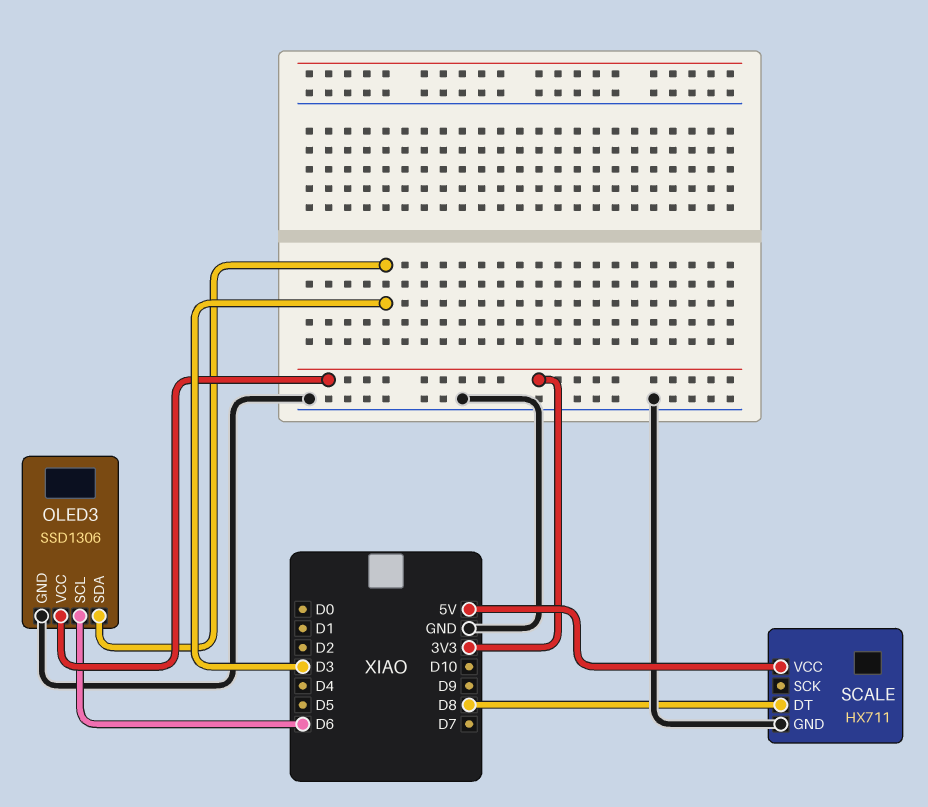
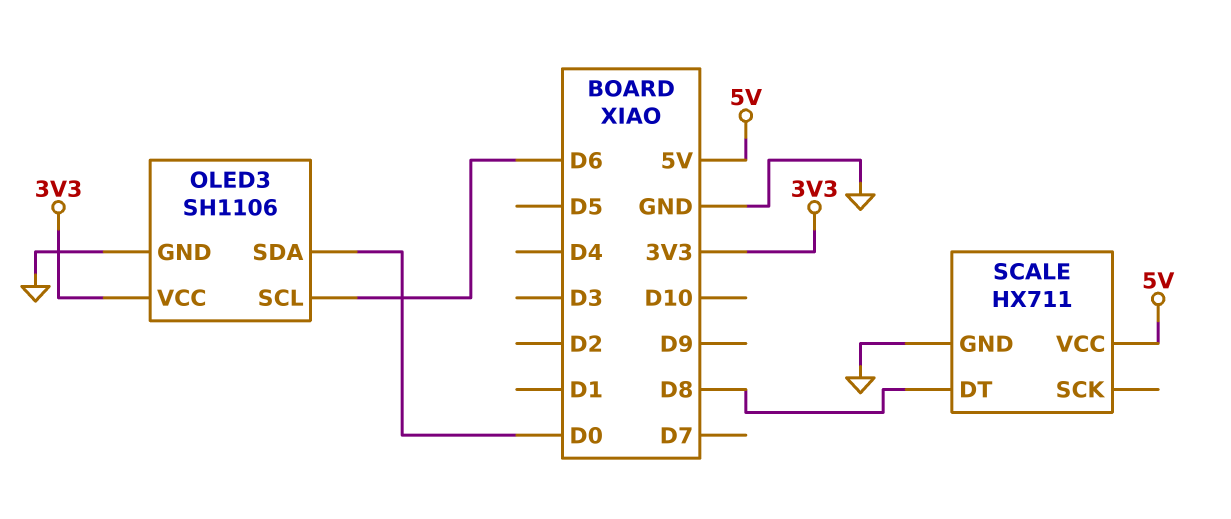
OLED3: SSD1306 -> SH1106
OLED3 pin SDA: D3 -> D0

